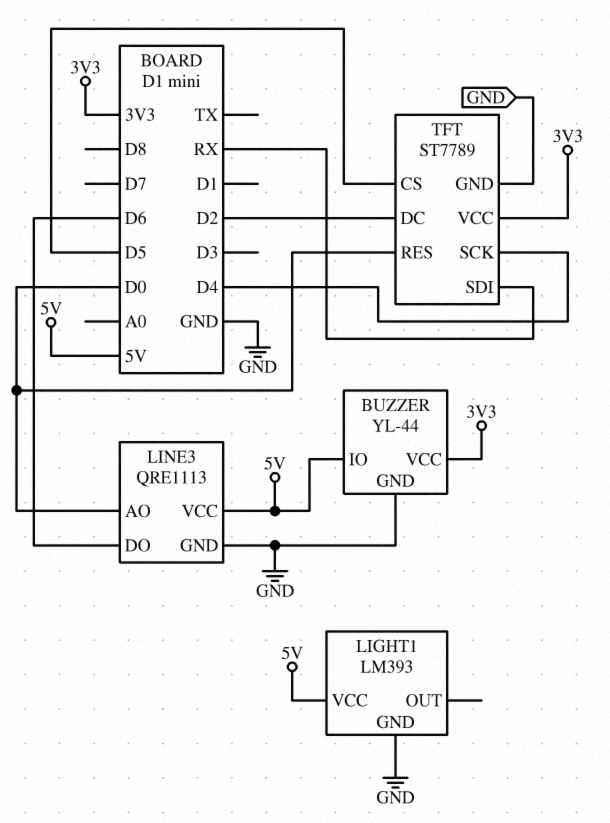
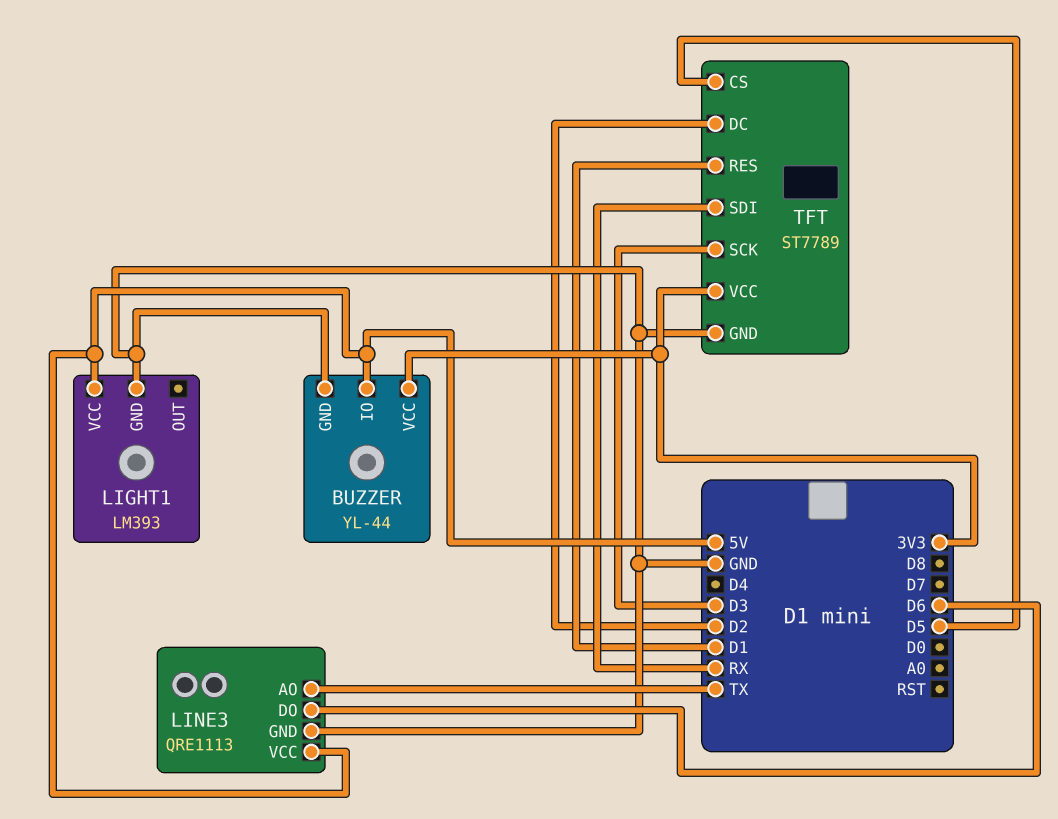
LINE3 pin AO: D0 -> TX
TFT pin RES: D0 -> D1
TFT pin SCK: D4 -> D3

